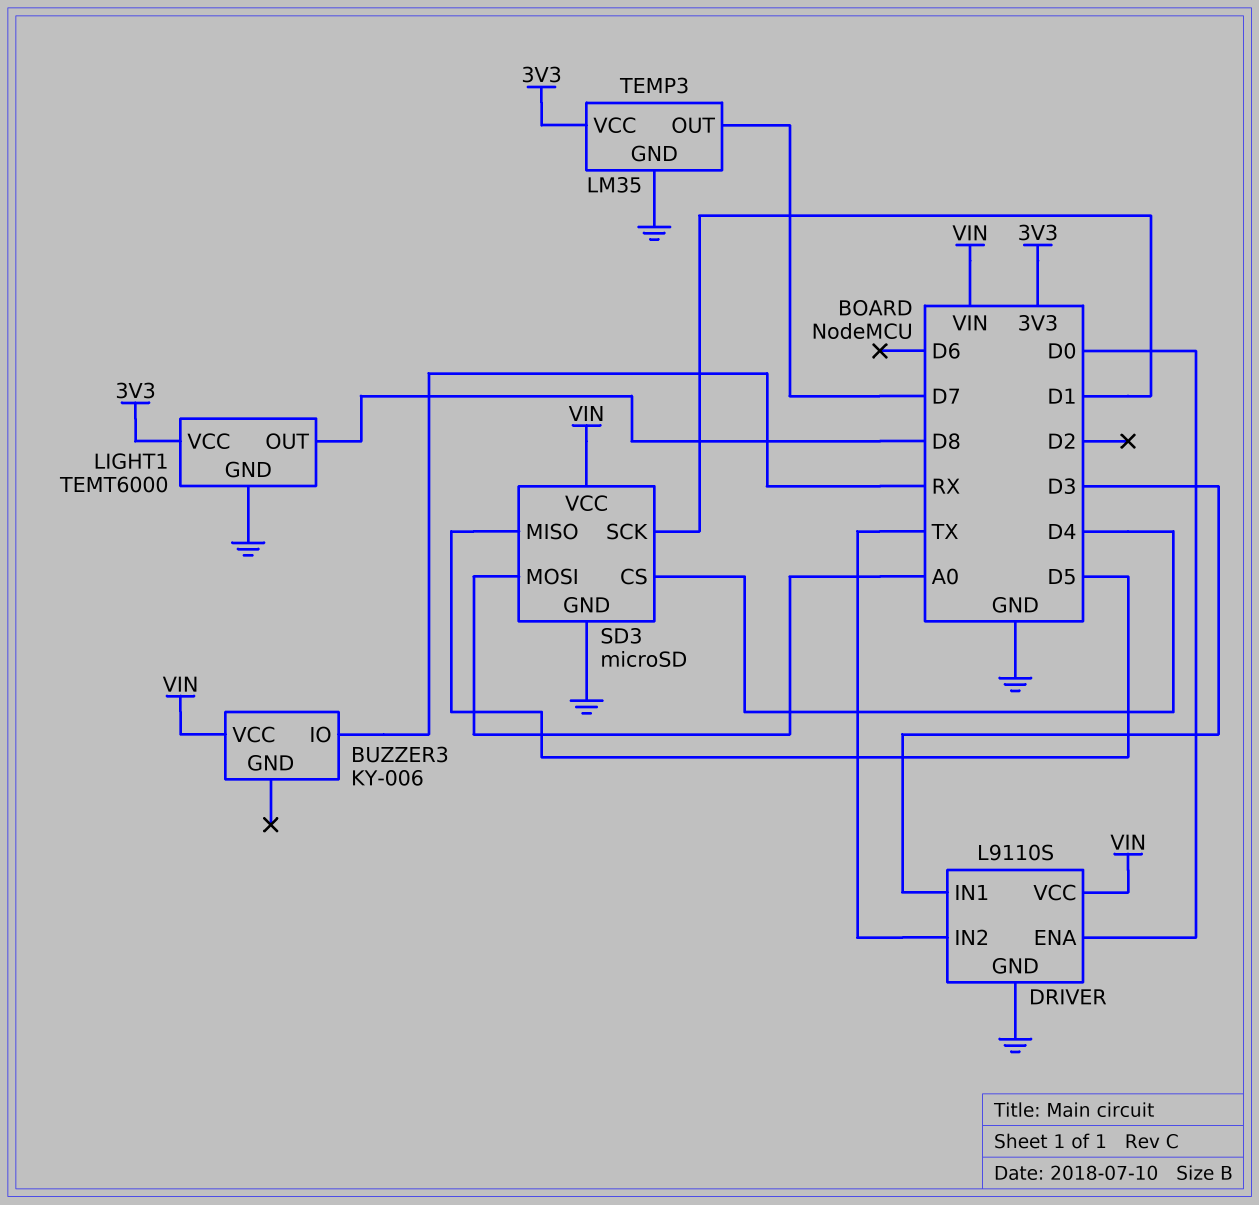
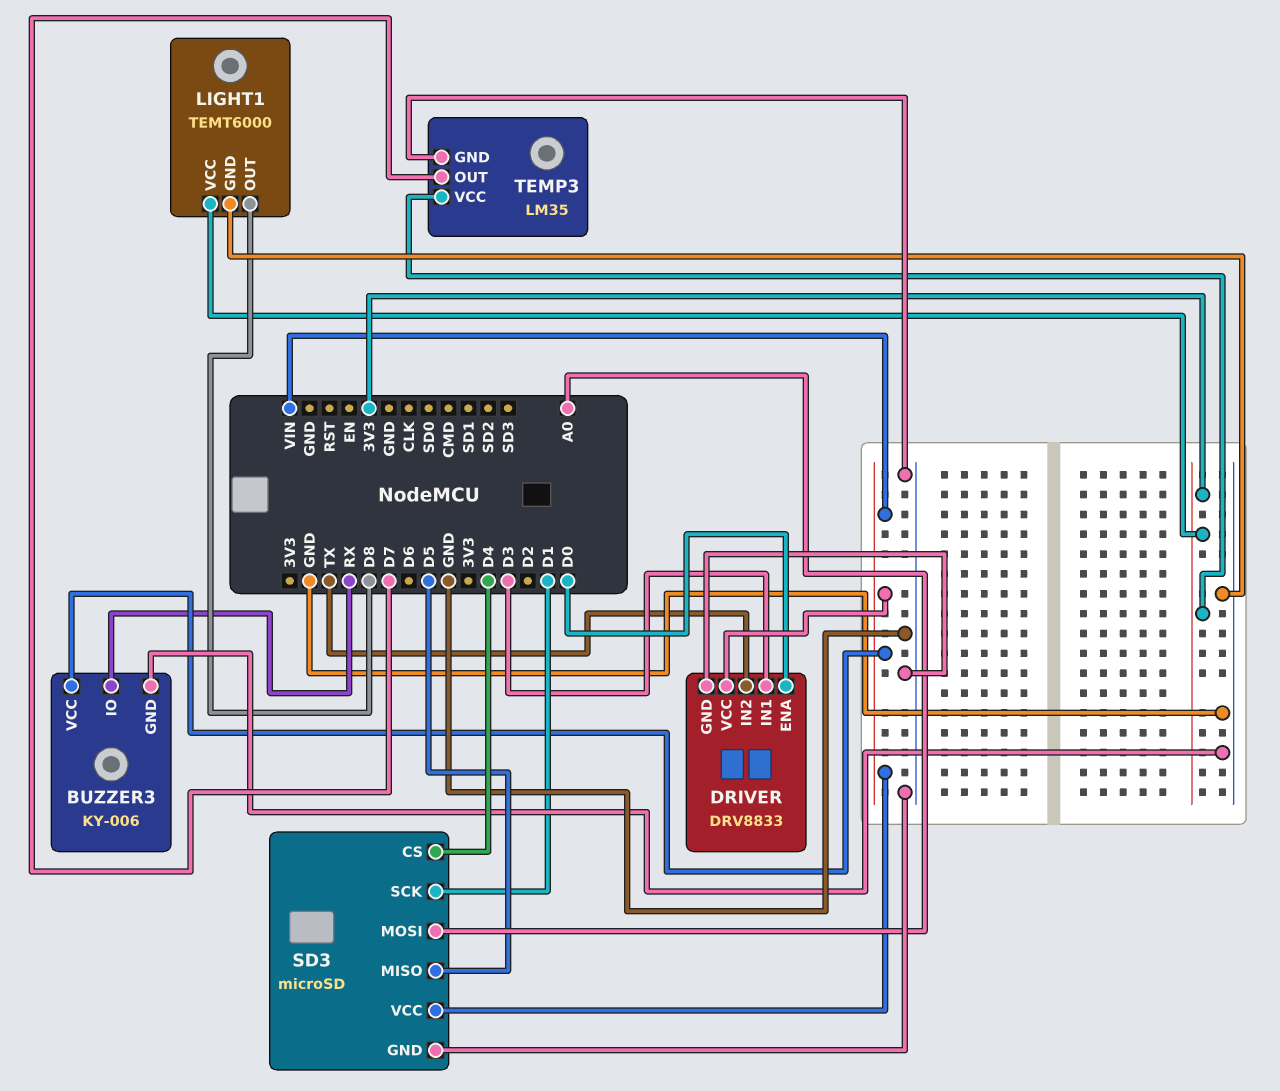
BUZZER3 pin GND: none -> GND
DRIVER: L9110S -> DRV8833

